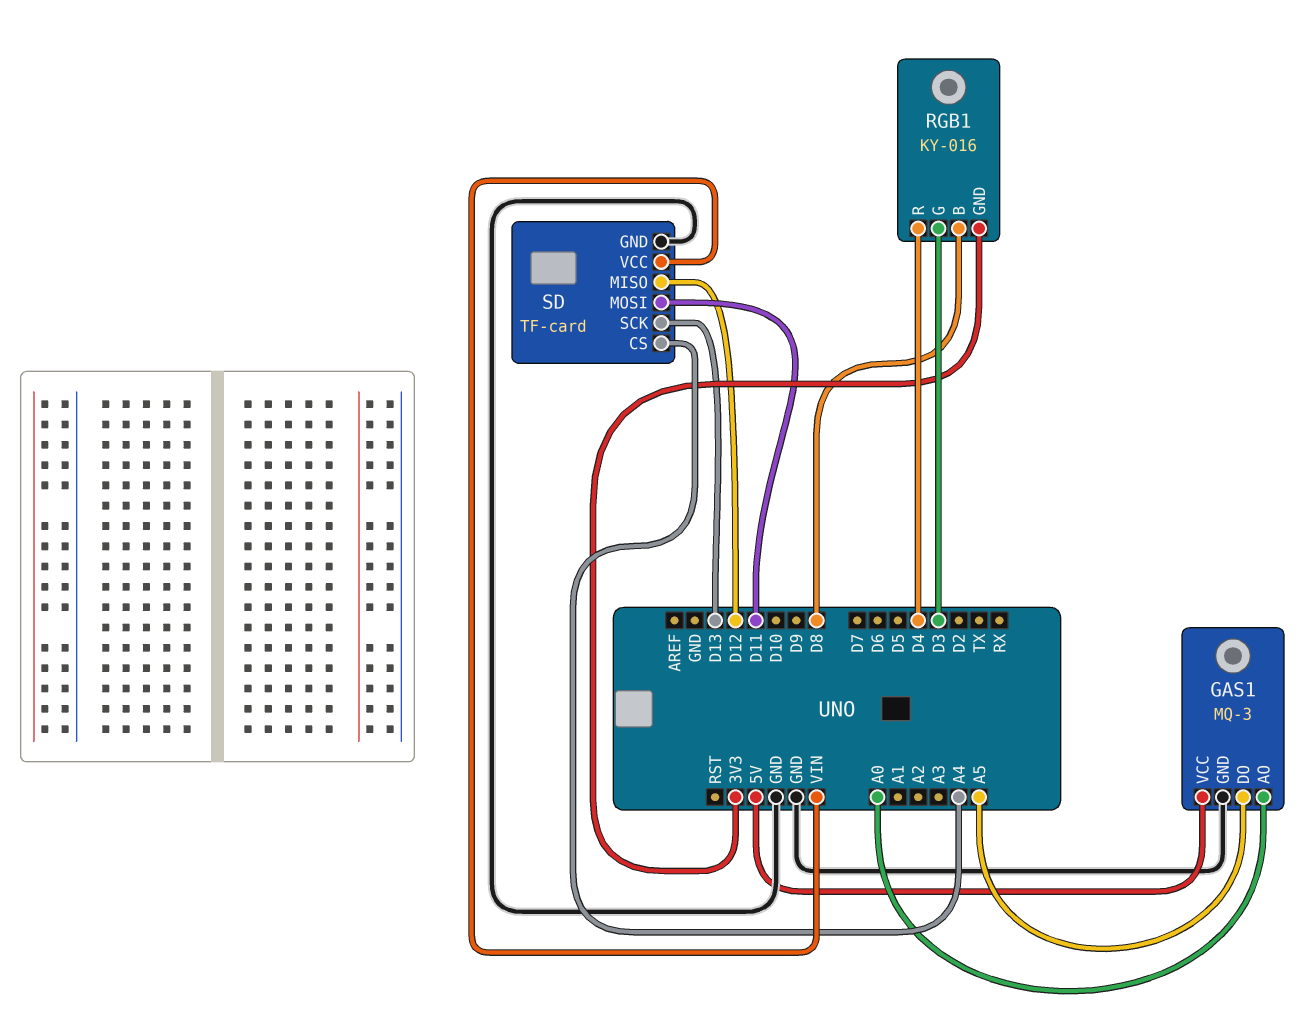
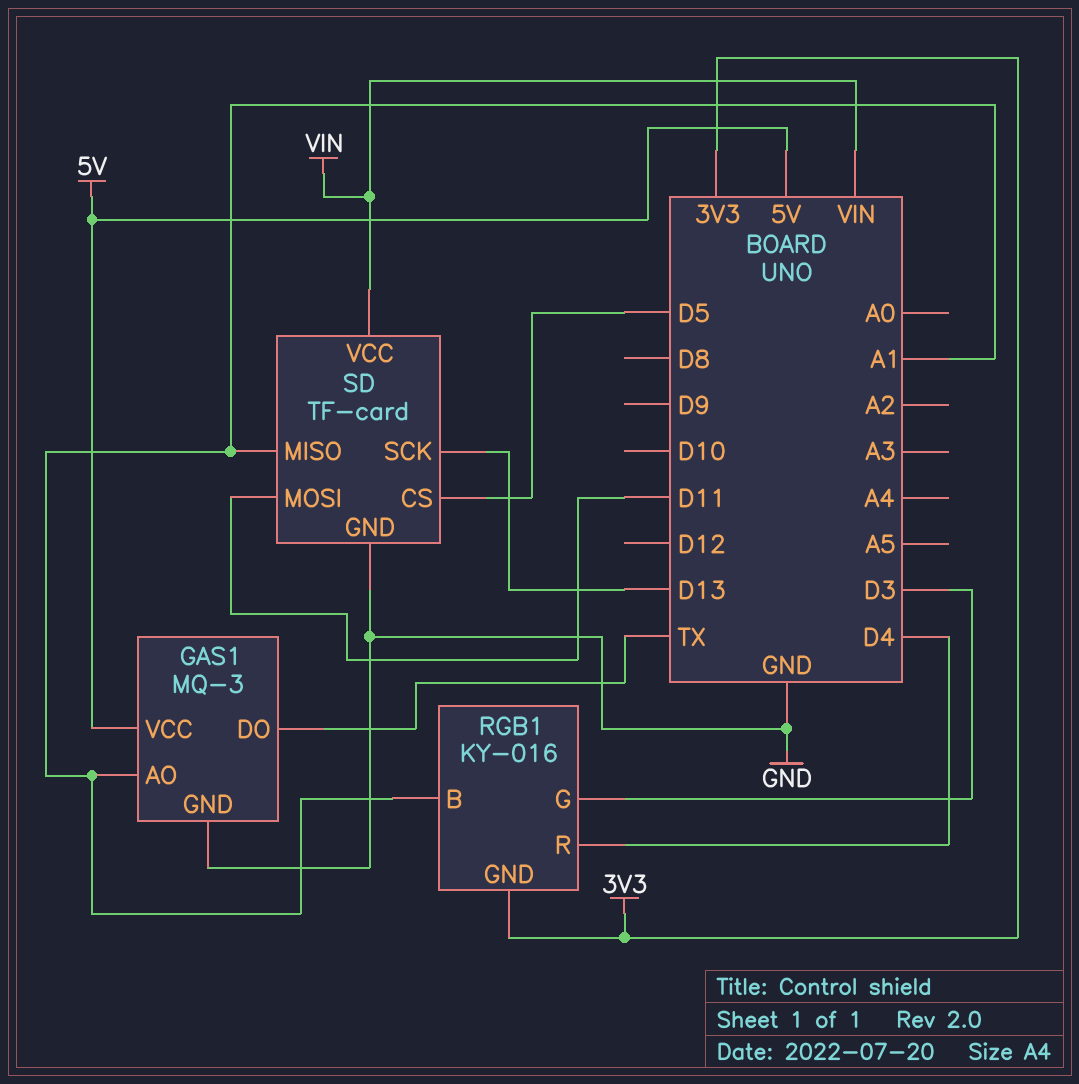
GAS1 pin AO: A0 -> A1
GAS1 pin DO: A5 -> TX
RGB1 pin B: D8 -> A1
SD pin CS: A4 -> D5
SD pin MISO: D12 -> A1

